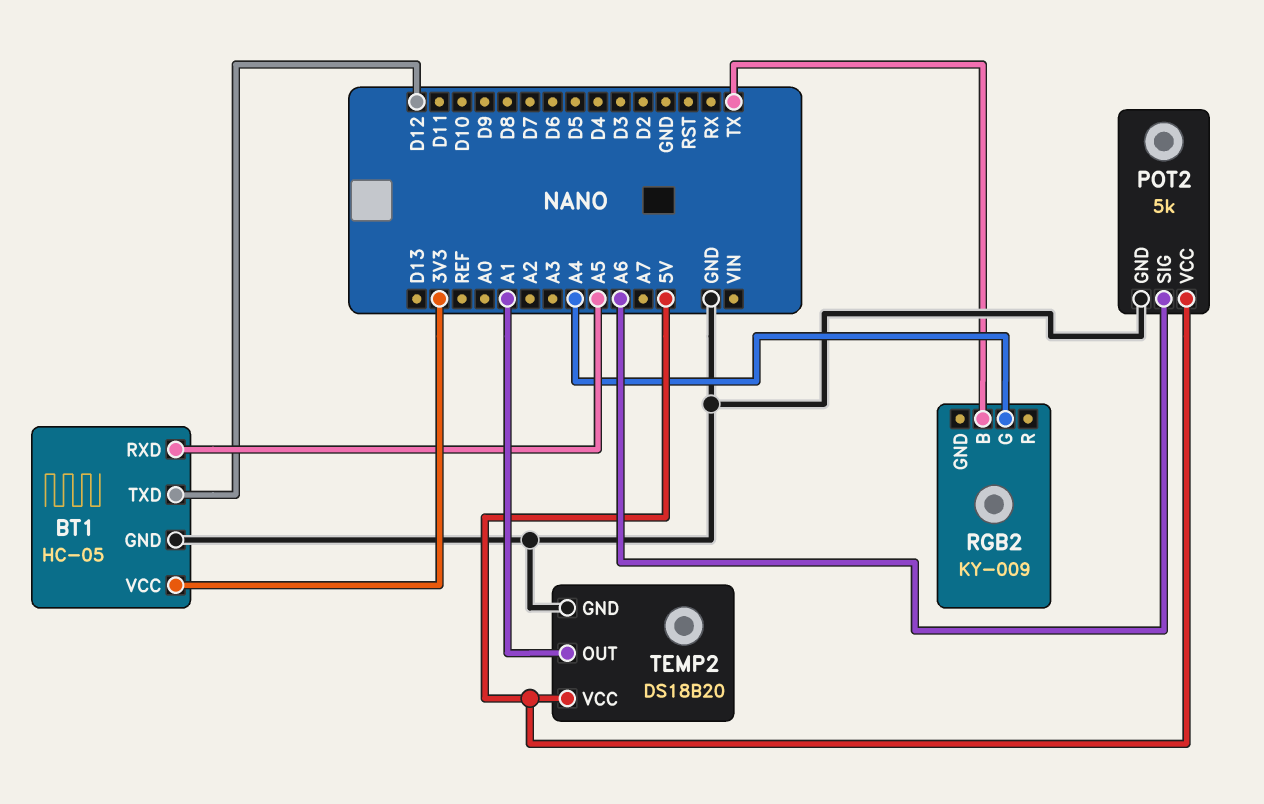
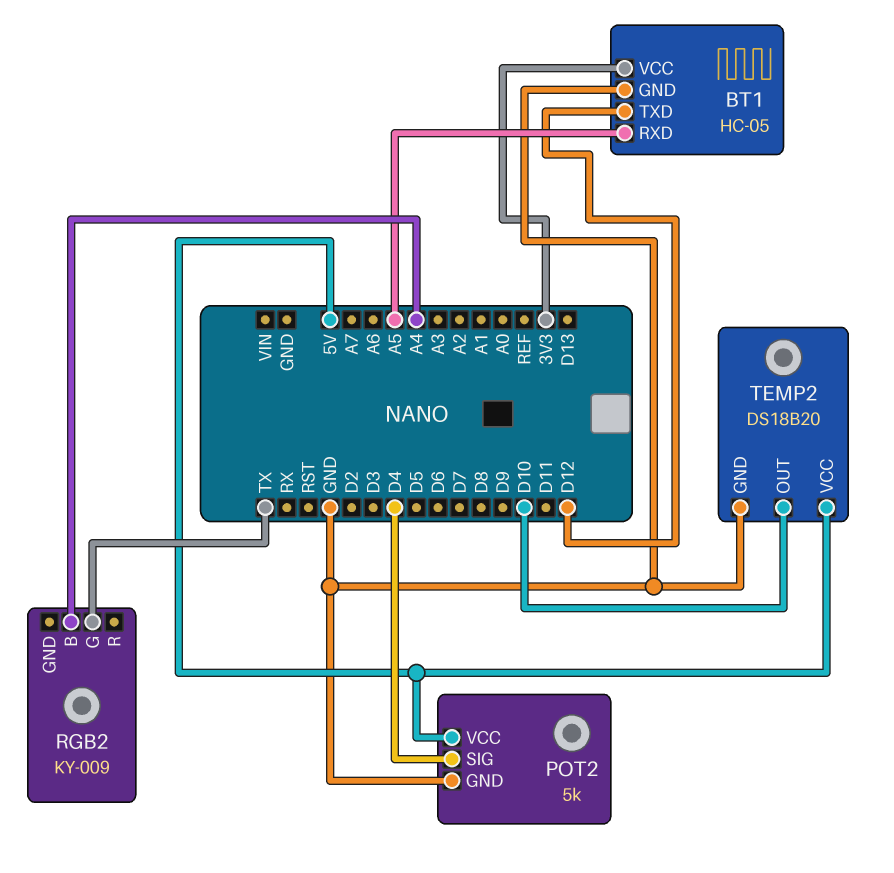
POT2 pin SIG: A6 -> D4
RGB2 pin B: TX -> A4
RGB2 pin G: A4 -> TX
TEMP2 pin OUT: A1 -> D10

